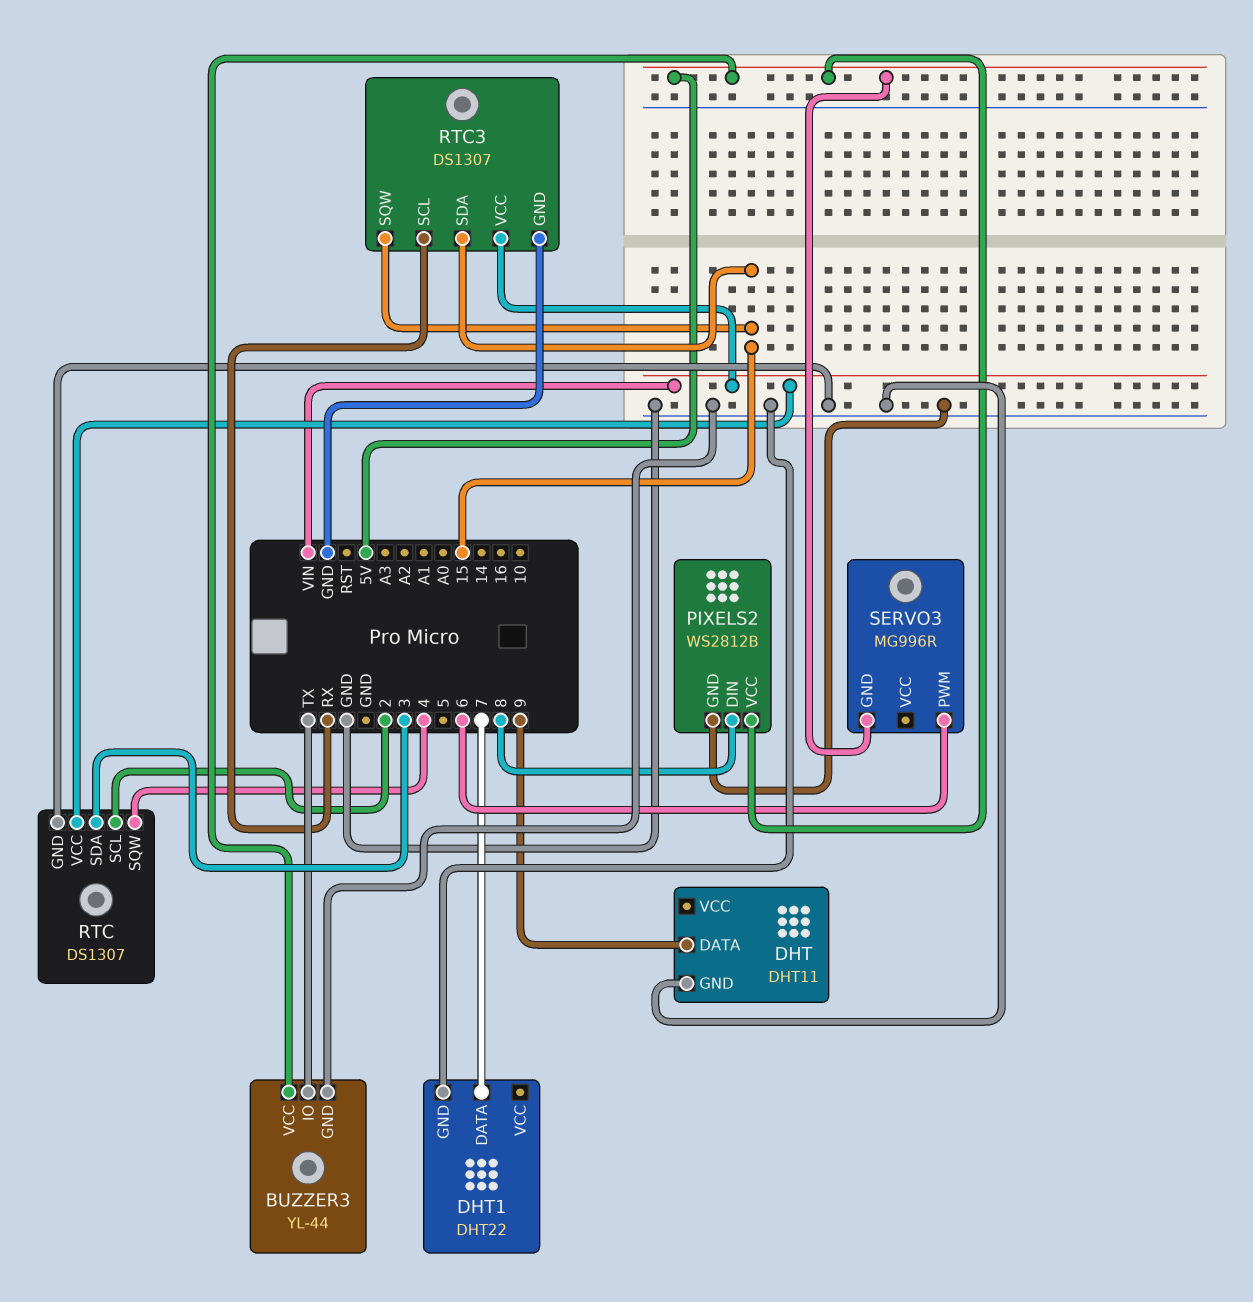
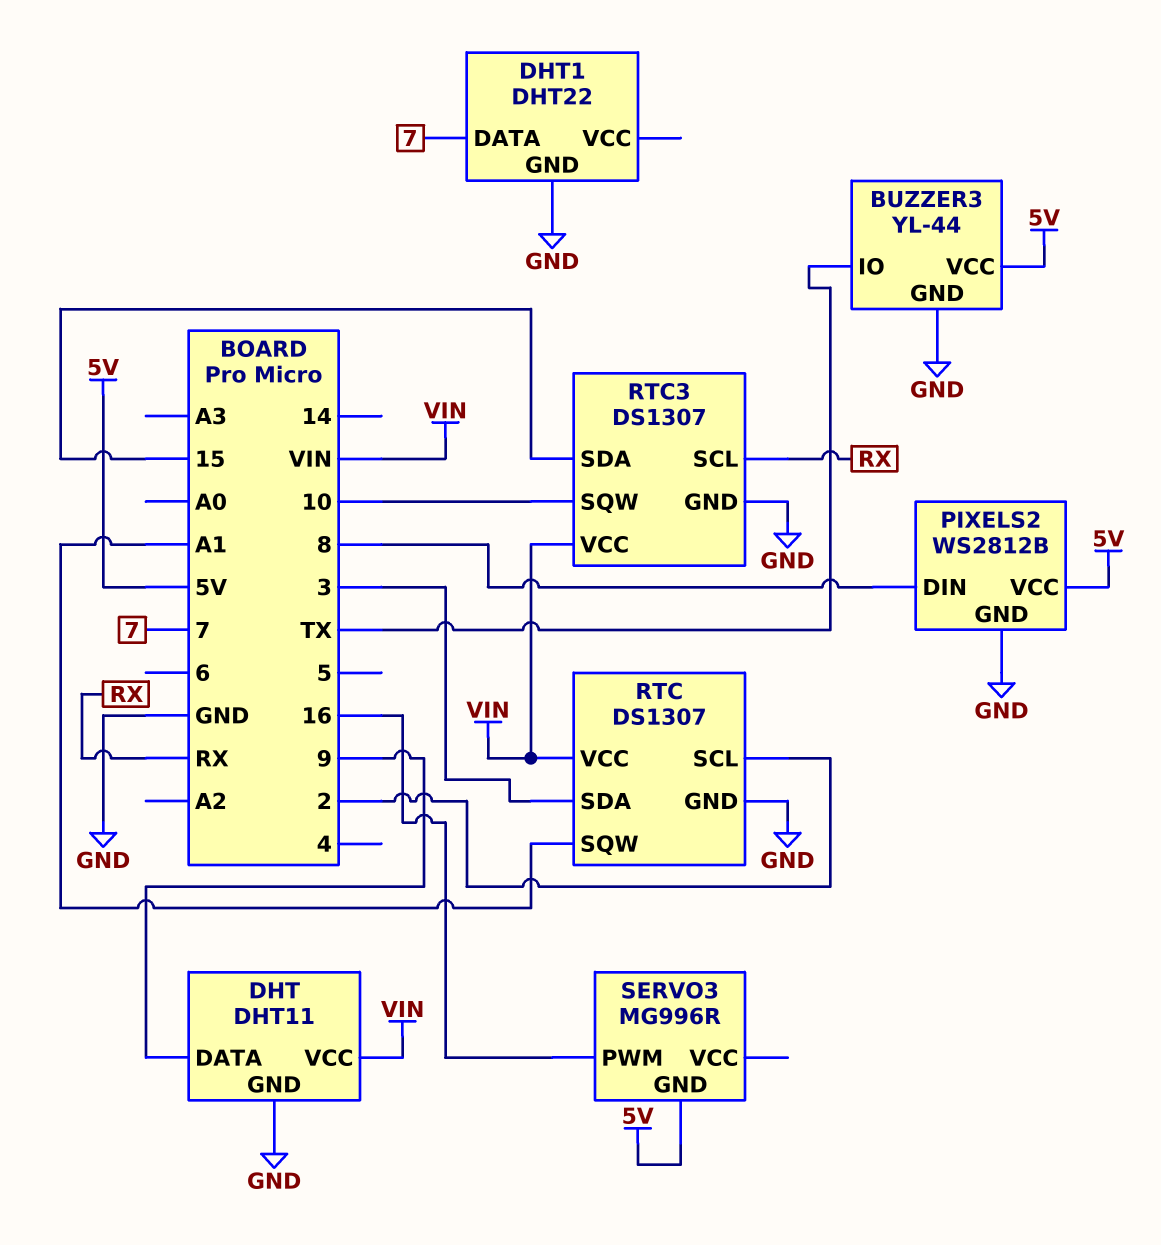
DHT pin VCC: none -> VIN
RTC pin SQW: 4 -> A1
RTC3 pin SQW: 15 -> 10
SERVO3 pin PWM: 6 -> 16

